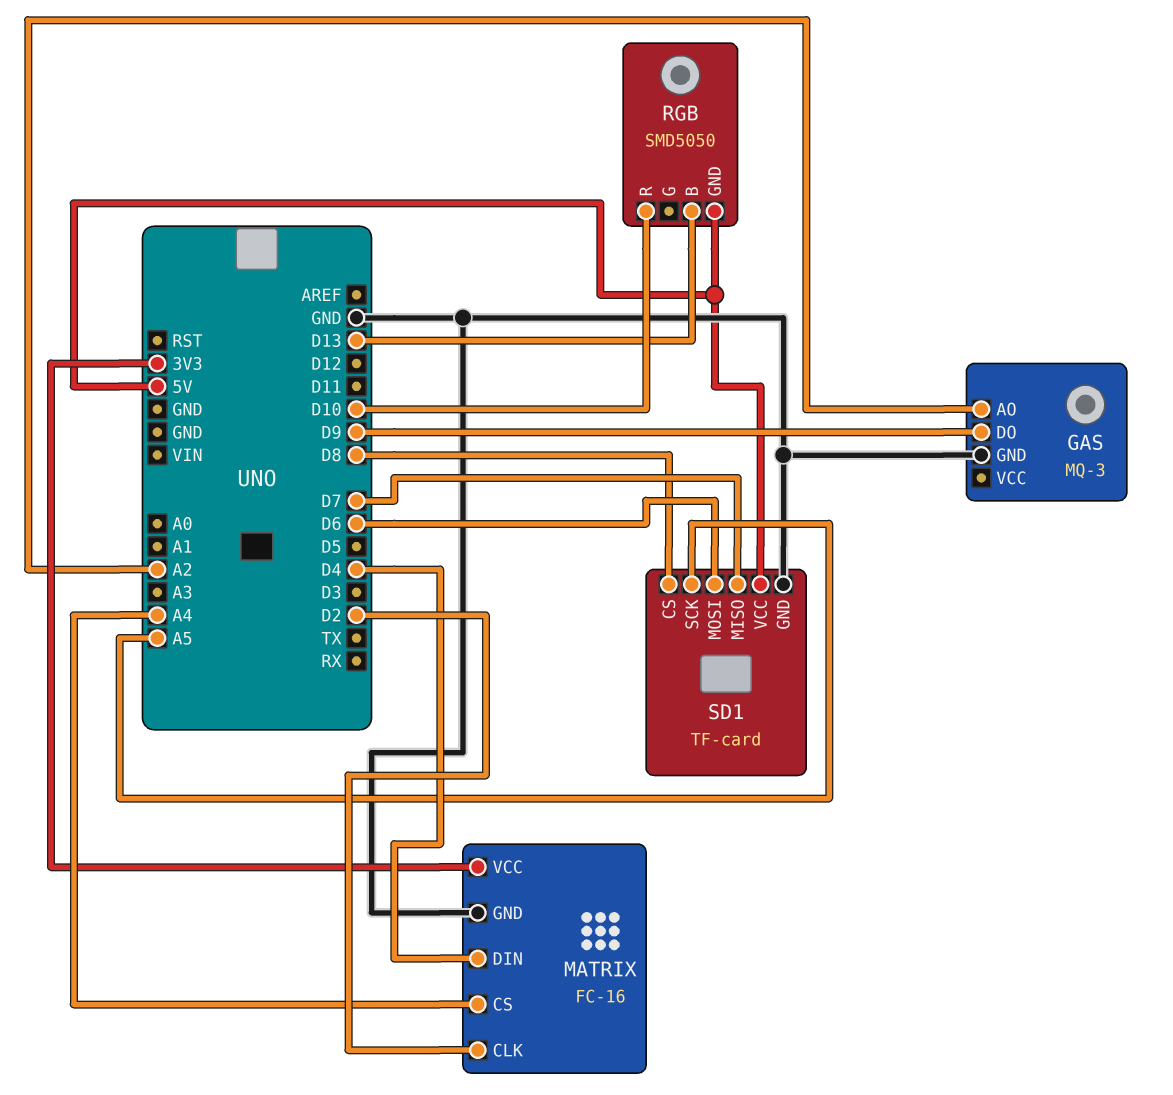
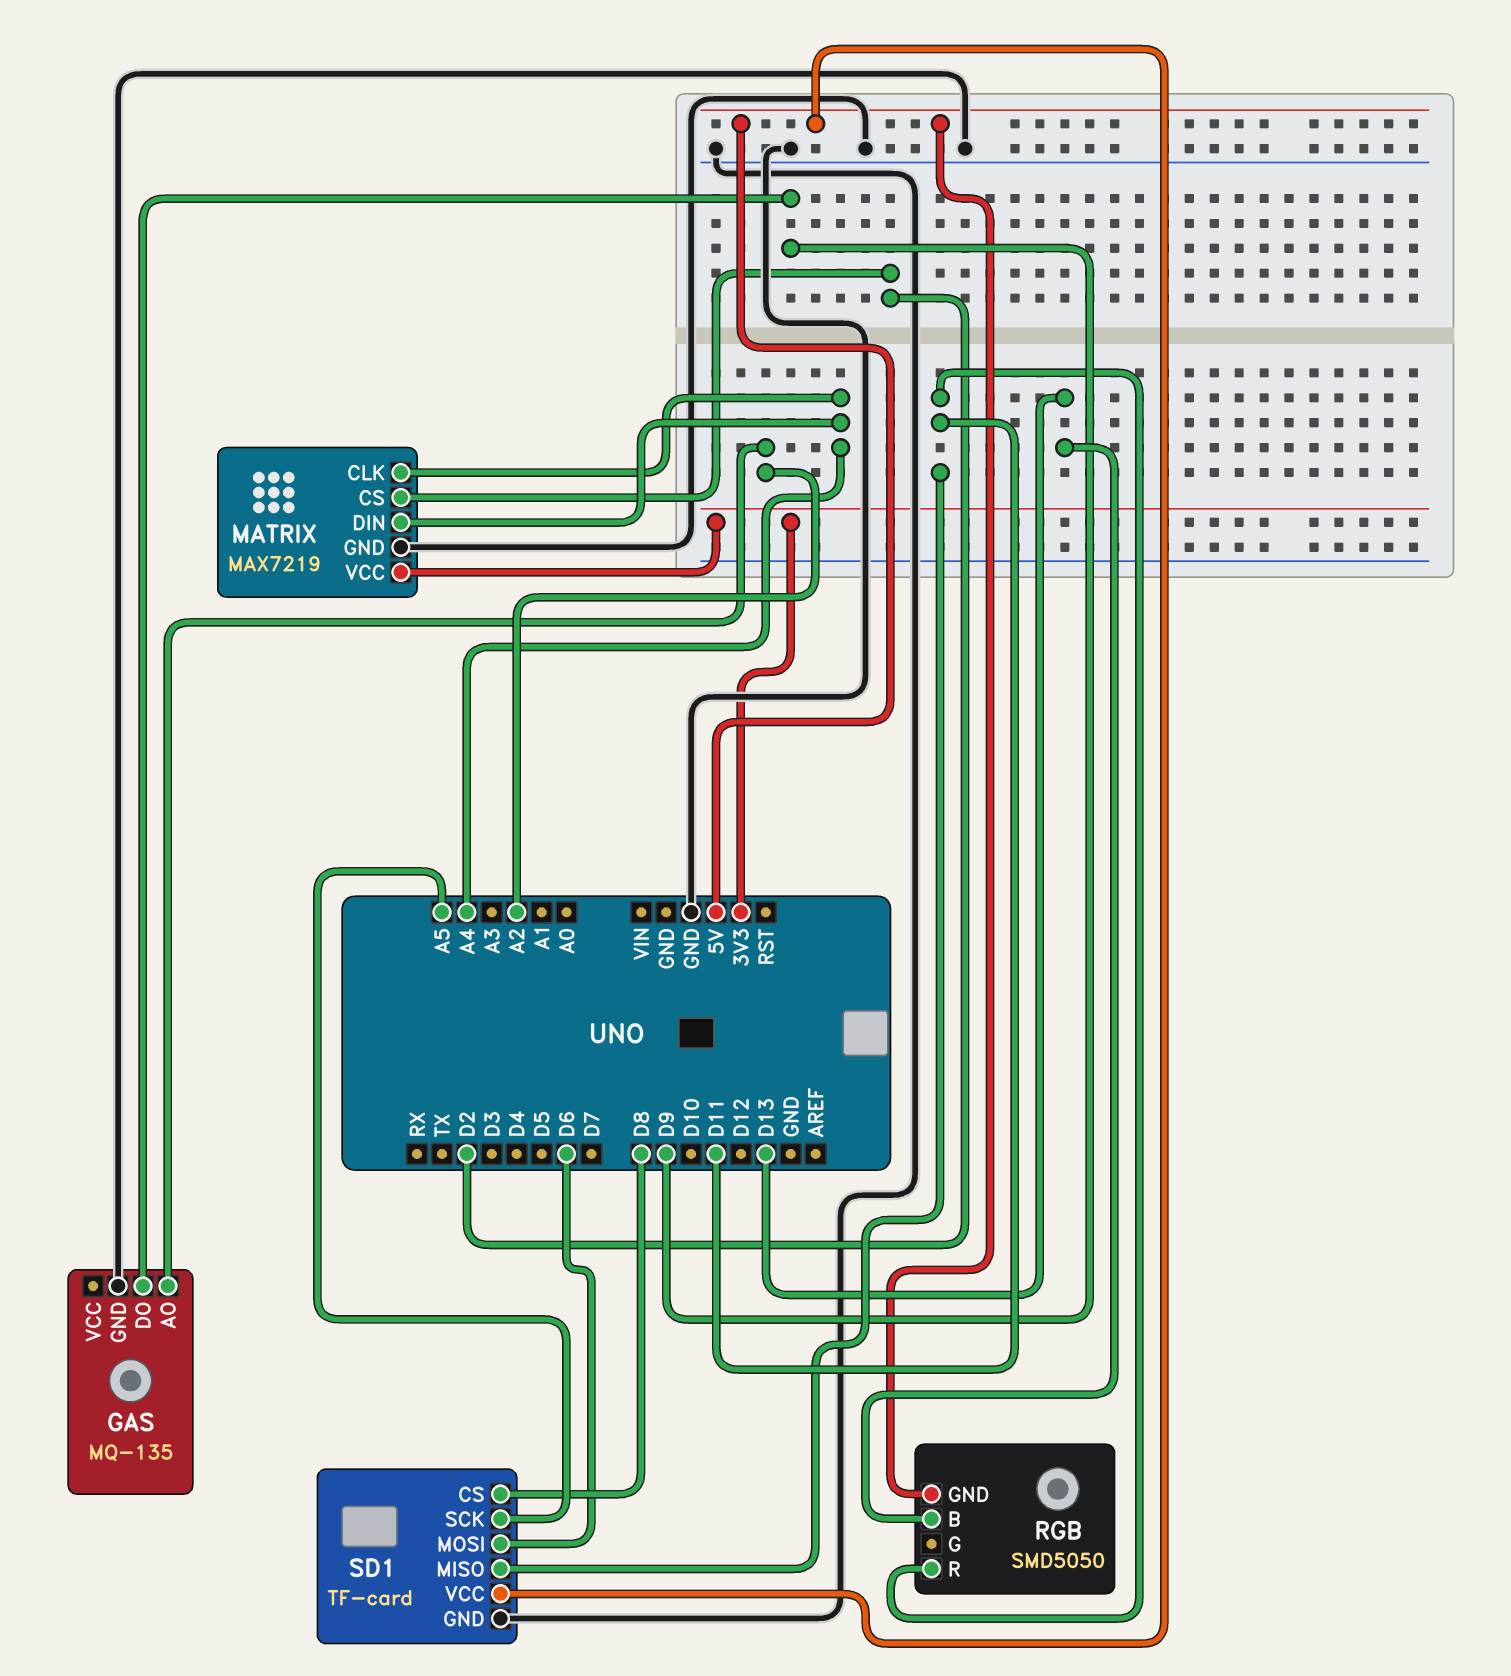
GAS: MQ-3 -> MQ-135
MATRIX: FC-16 -> MAX7219
MATRIX pin CLK: D2 -> A4
MATRIX pin CS: A4 -> D2
MATRIX pin DIN: D4 -> A4
RGB pin R: D10 -> D11
SD1 pin MISO: D7 -> D11

